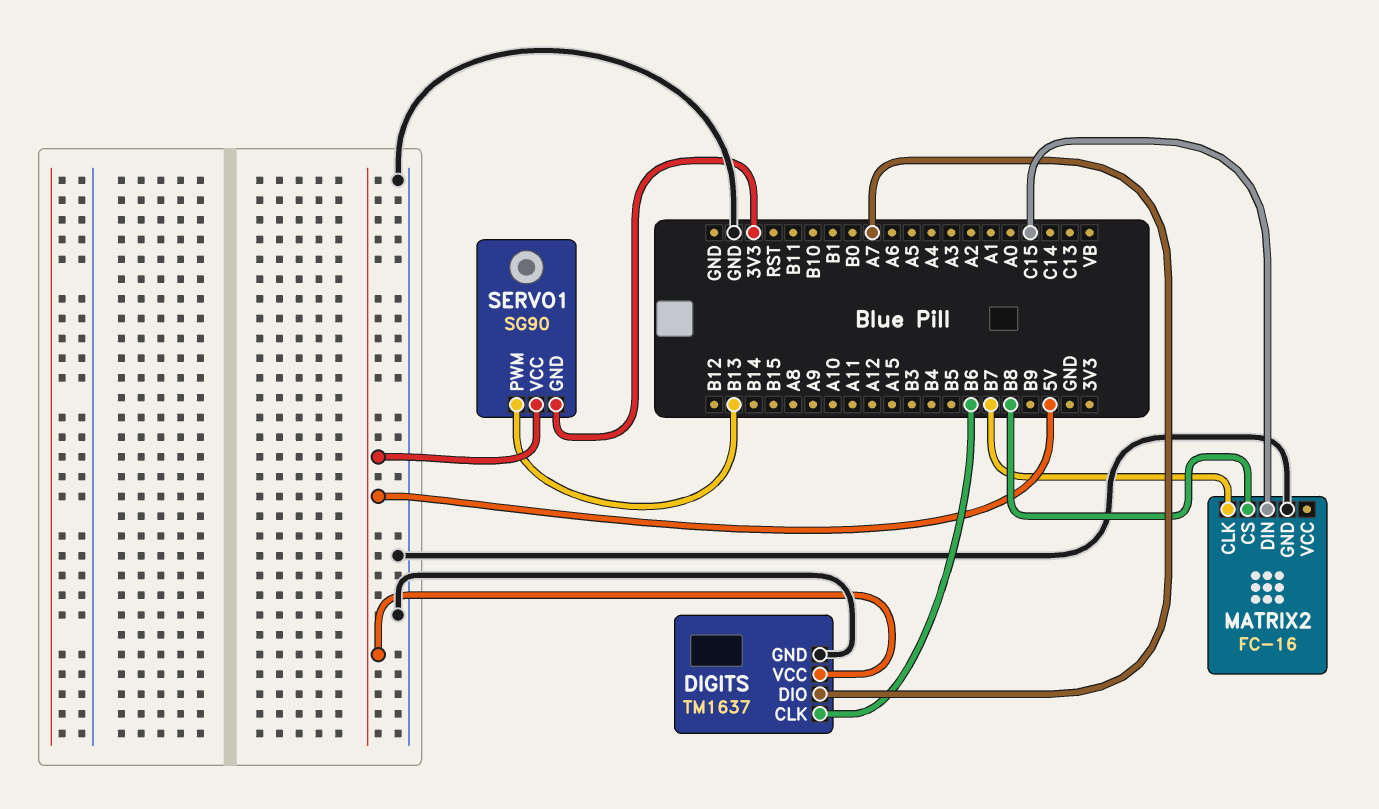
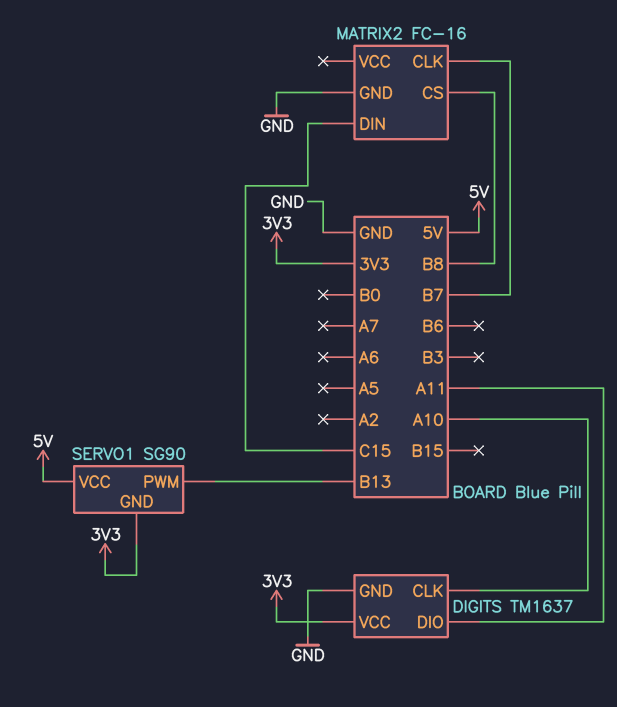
DIGITS pin CLK: B6 -> A10
DIGITS pin DIO: A7 -> A11
DIGITS pin VCC: 5V -> 3V3

